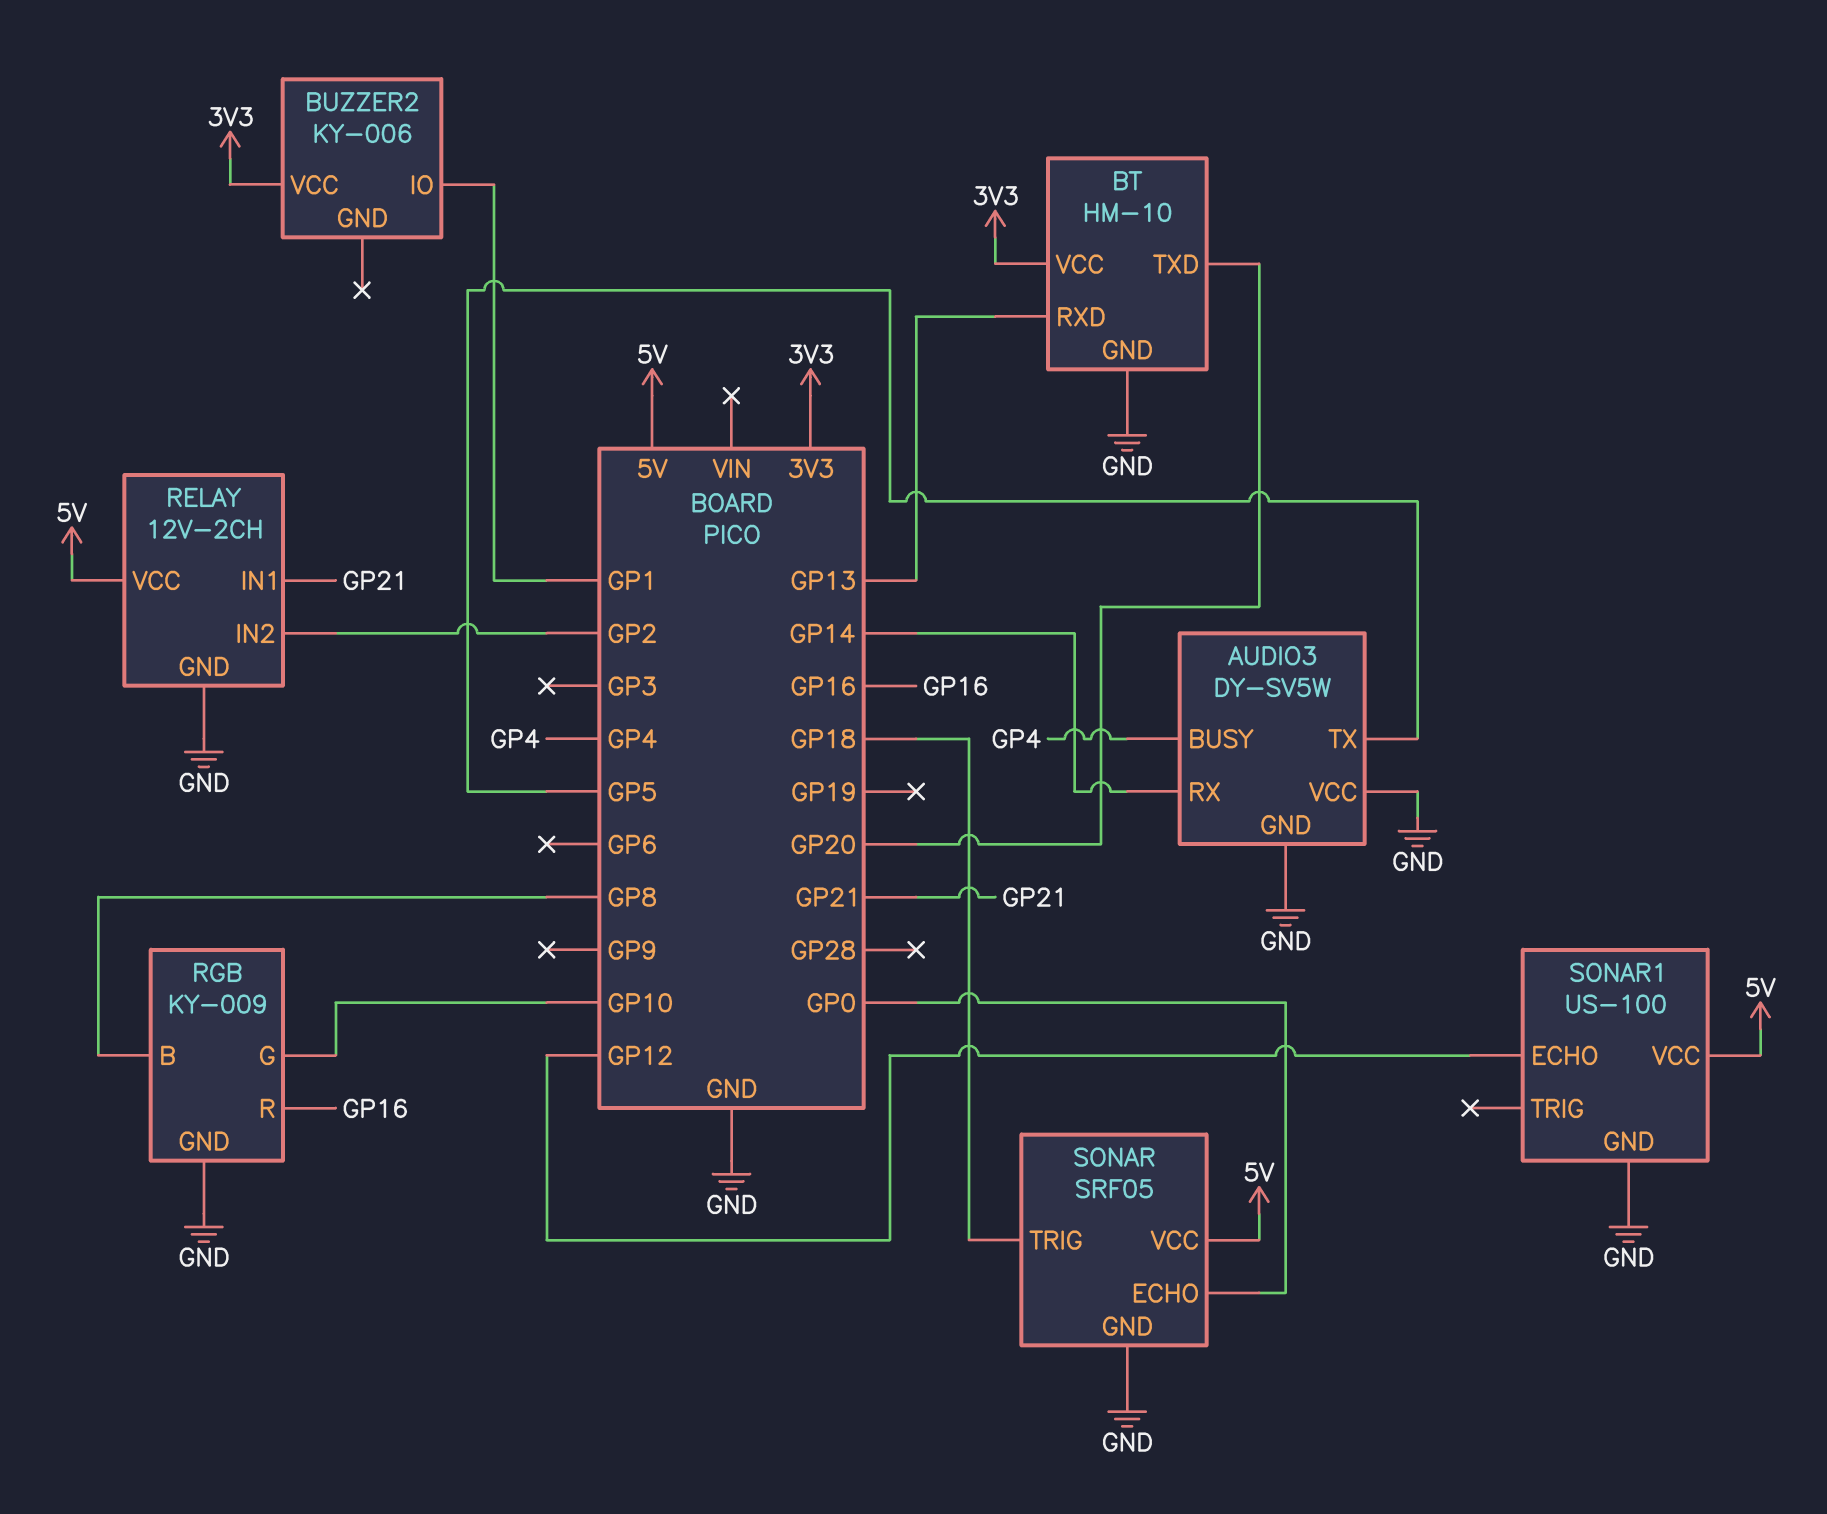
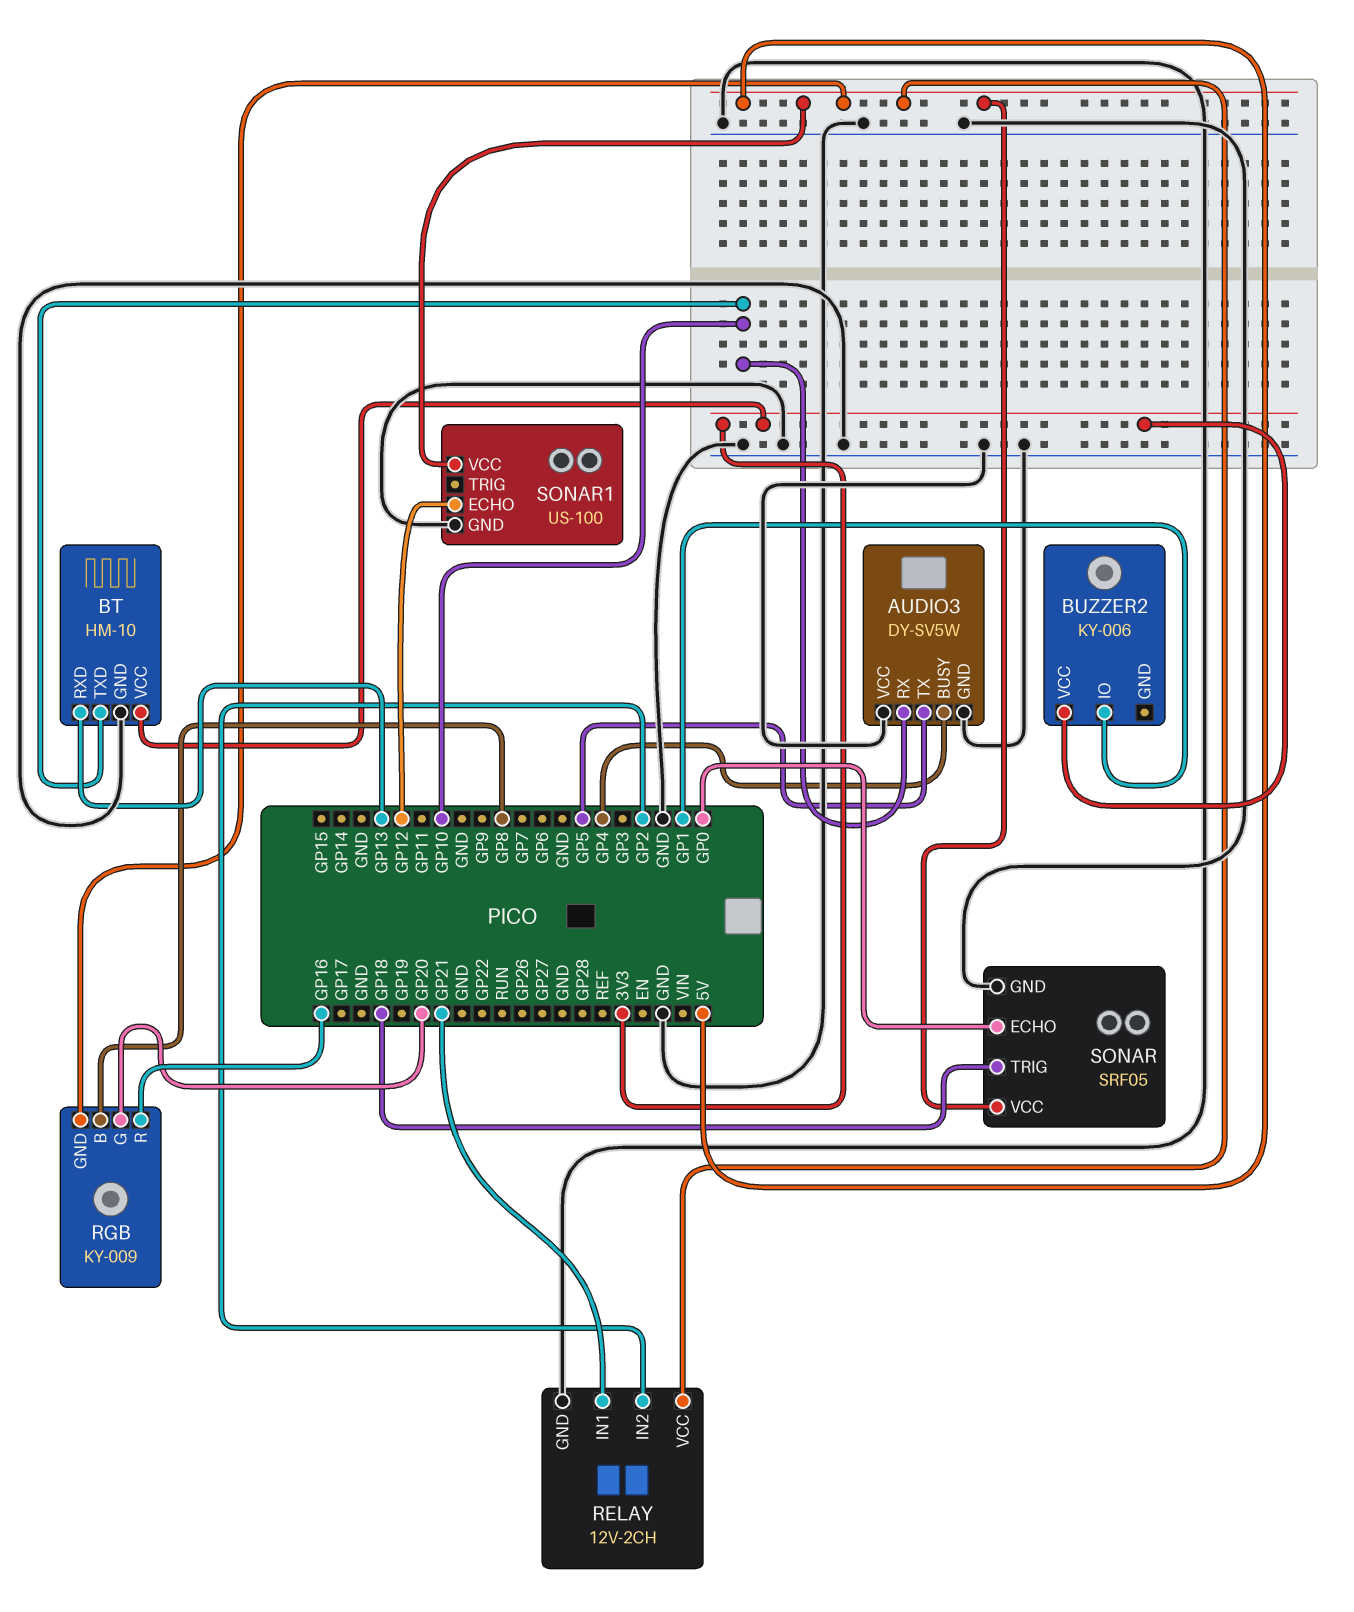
AUDIO3 pin RX: GP14 -> GP10
BT pin TXD: GP20 -> GP10
RGB pin G: GP10 -> GP20
RGB pin GND: GND -> 5V

